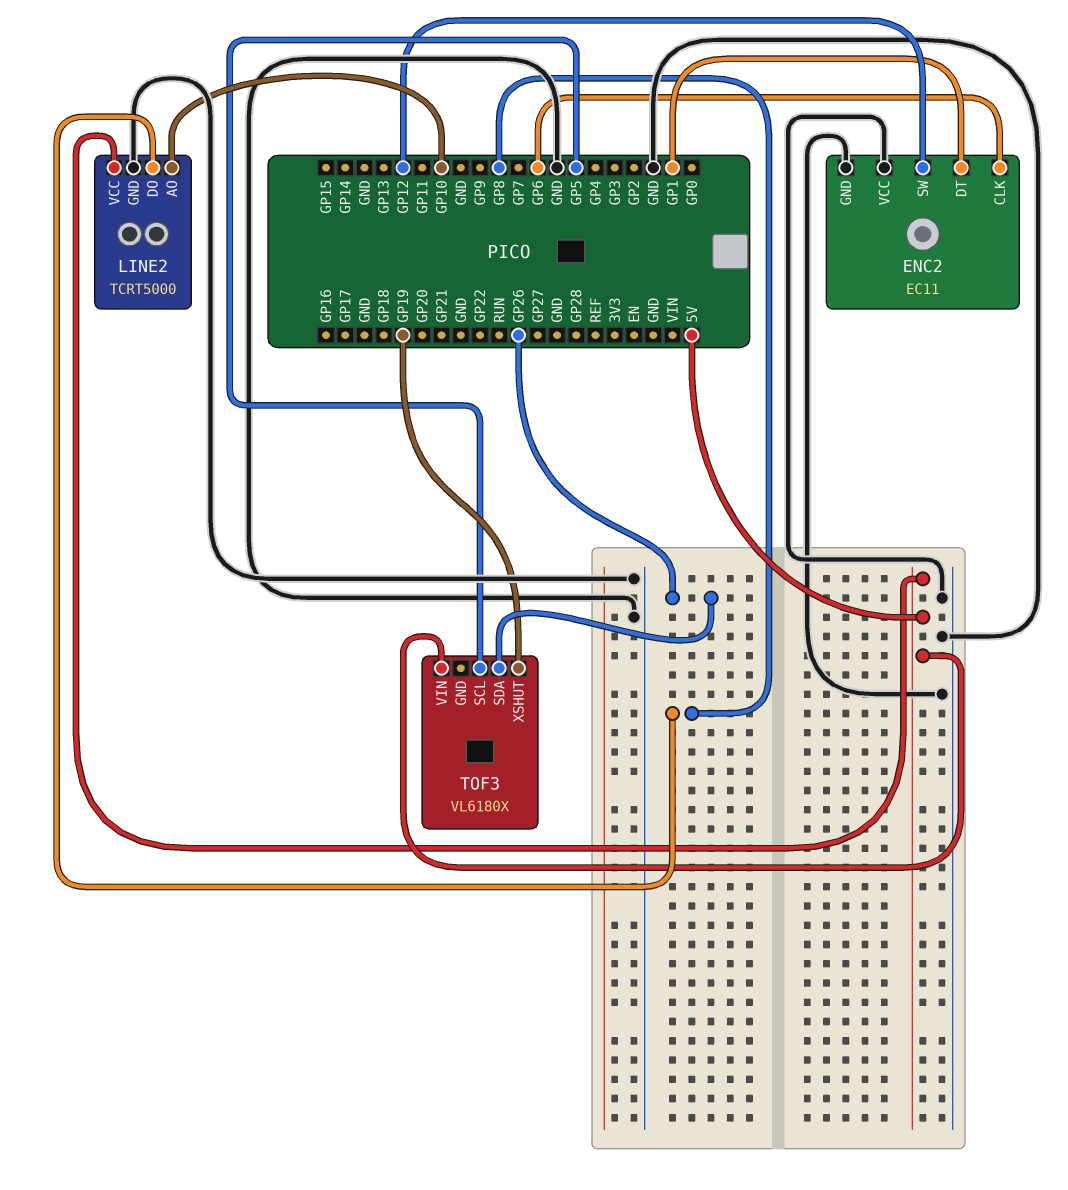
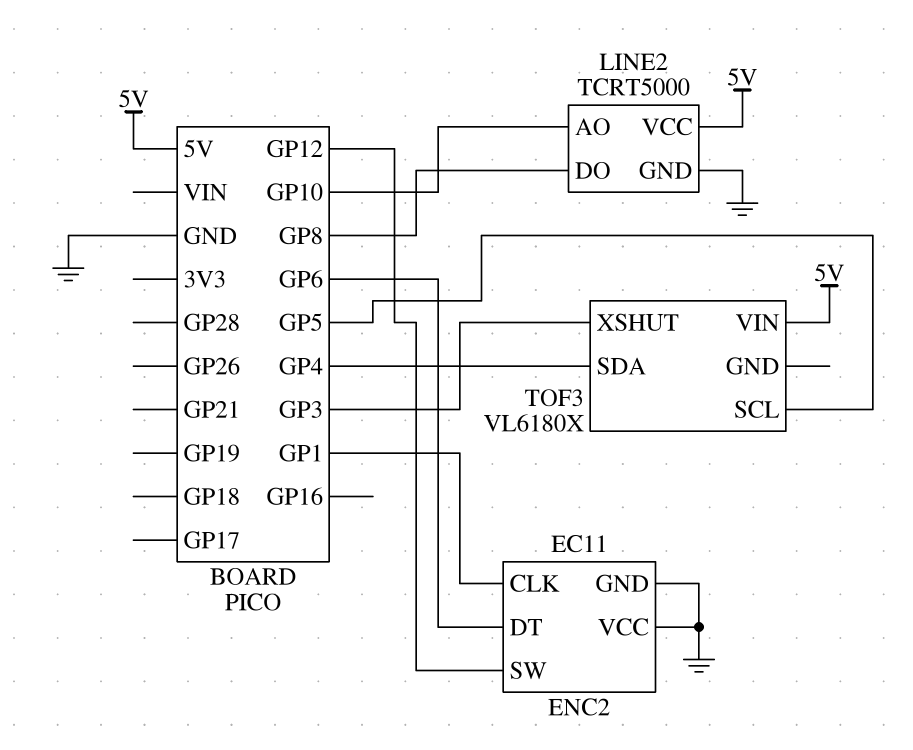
ENC2 pin CLK: GP6 -> GP1
ENC2 pin DT: GP1 -> GP6
TOF3 pin SDA: GP26 -> GP4
TOF3 pin XSHUT: GP19 -> GP3

